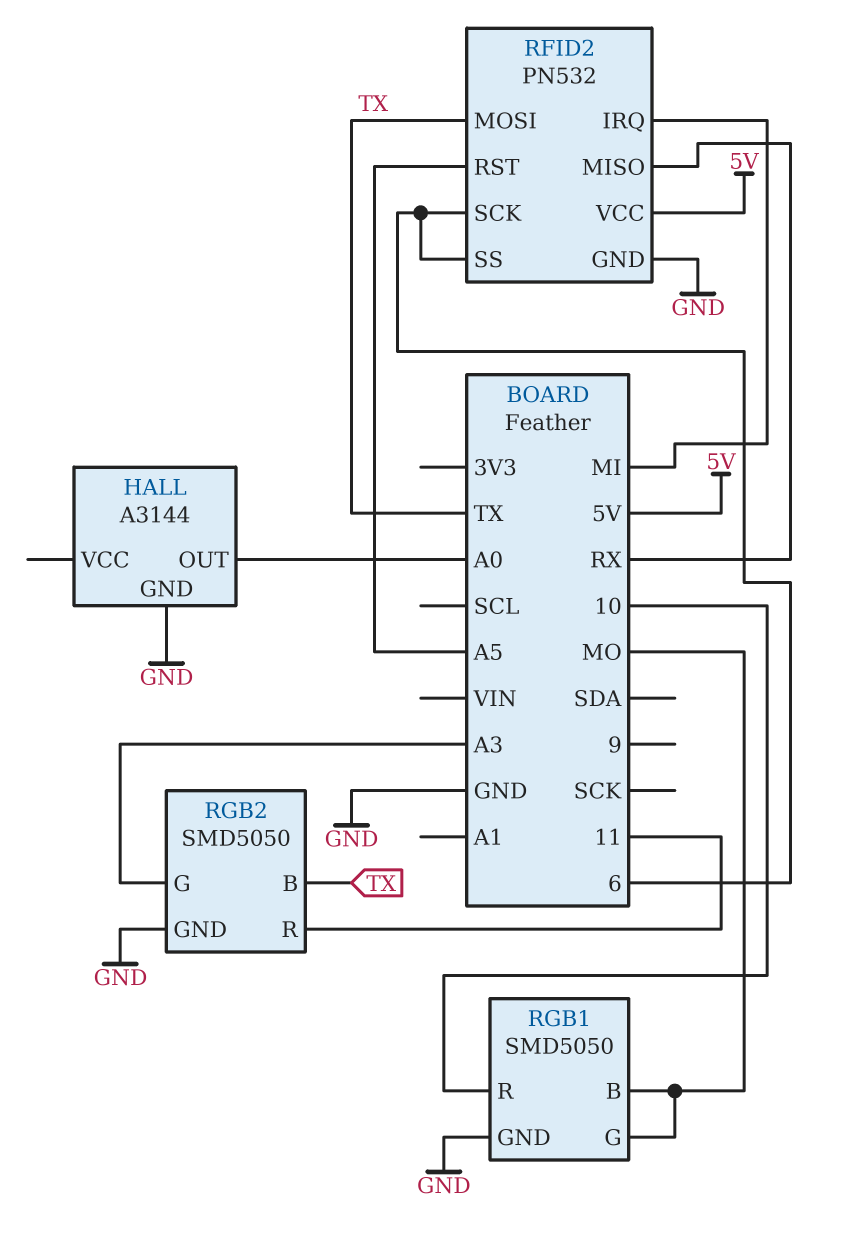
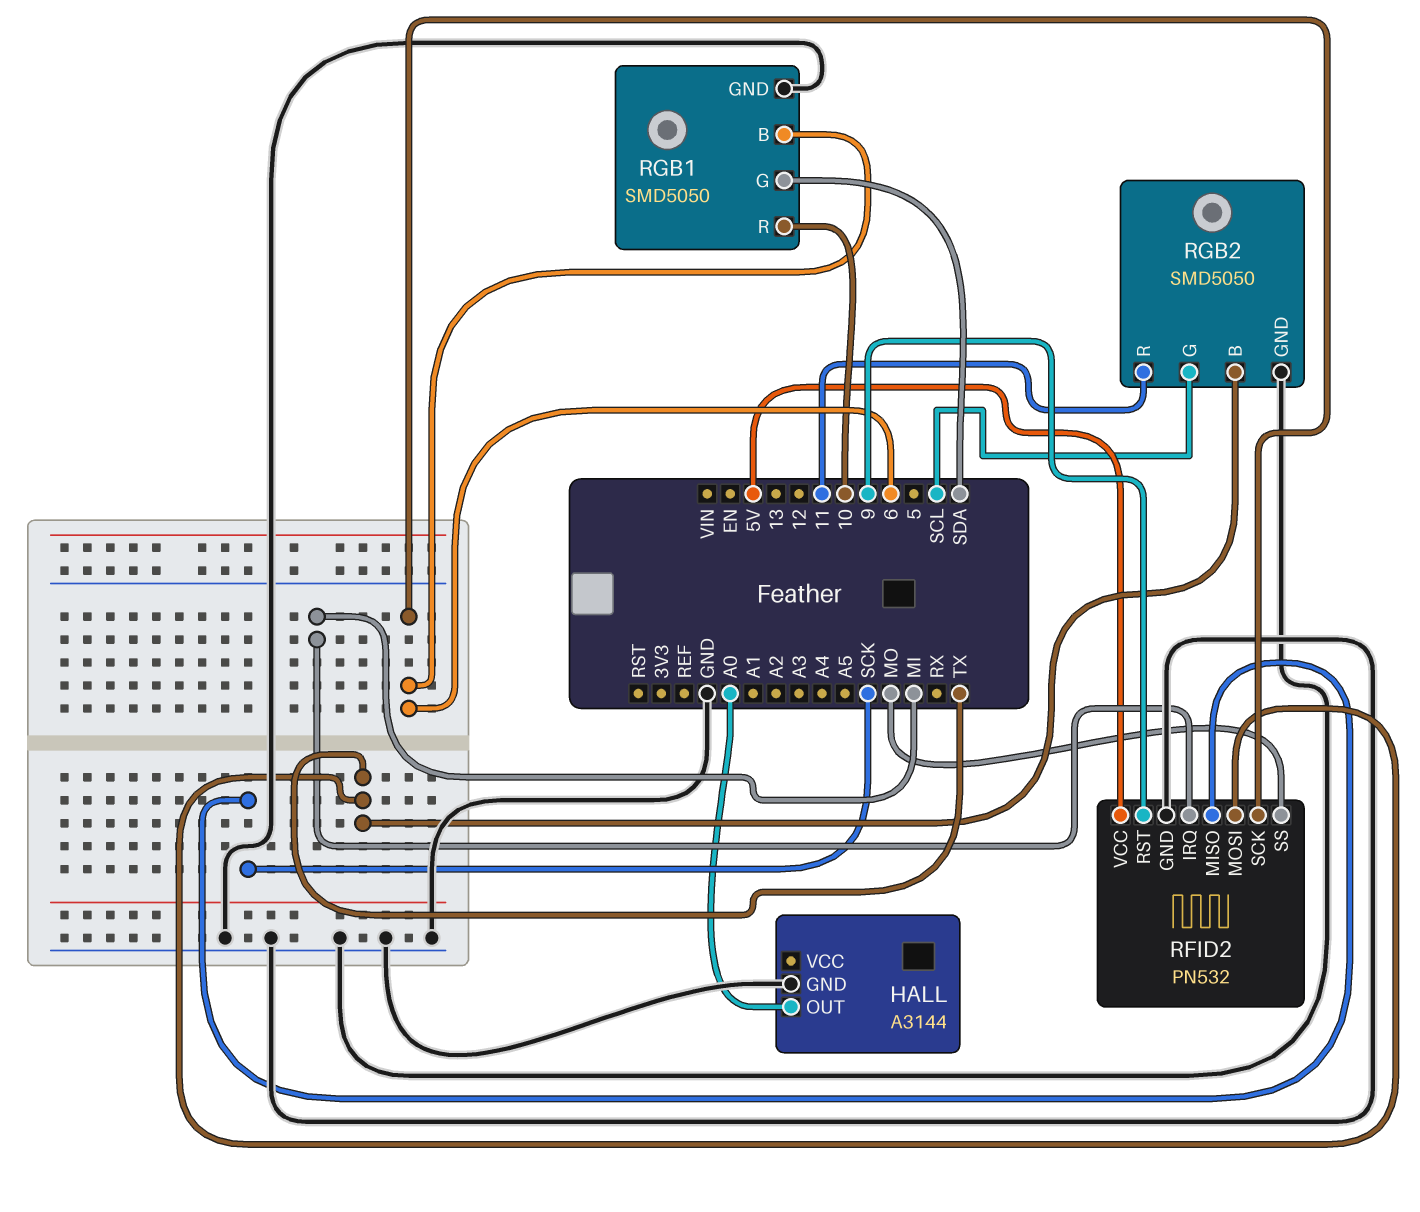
RFID2 pin MISO: RX -> SCK
RFID2 pin RST: A5 -> 9
RFID2 pin SS: 6 -> MO
RGB1 pin B: MO -> 6
RGB1 pin G: MO -> SDA
RGB2 pin G: A3 -> SCL

